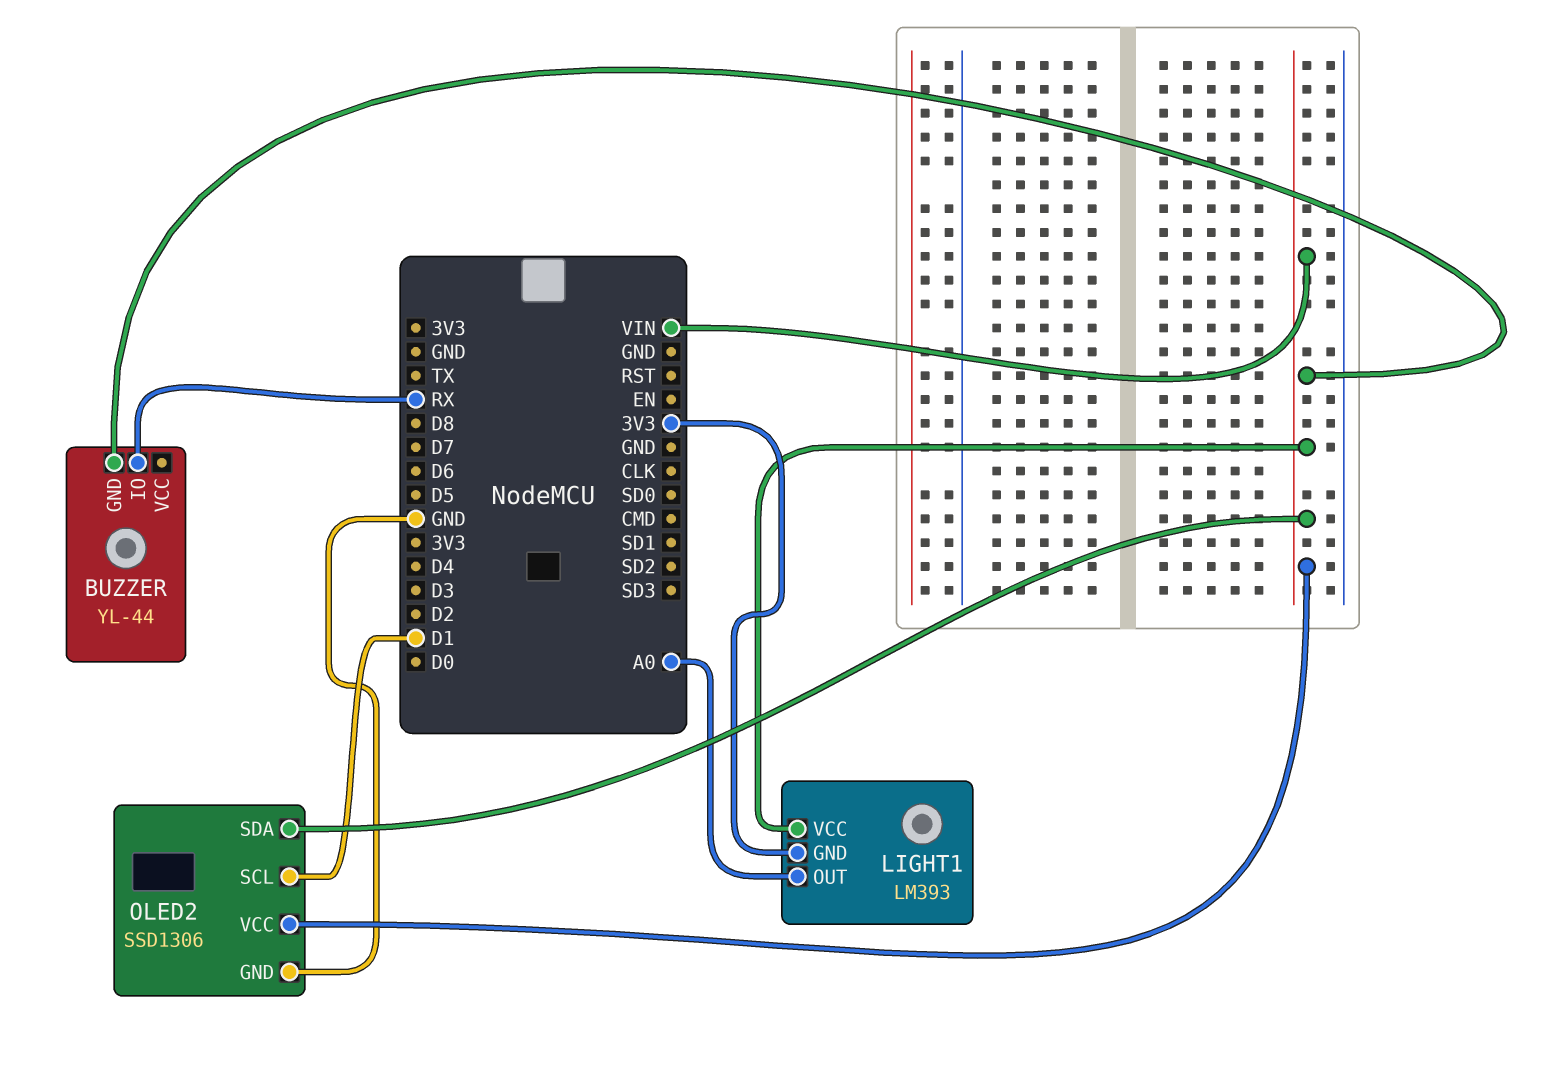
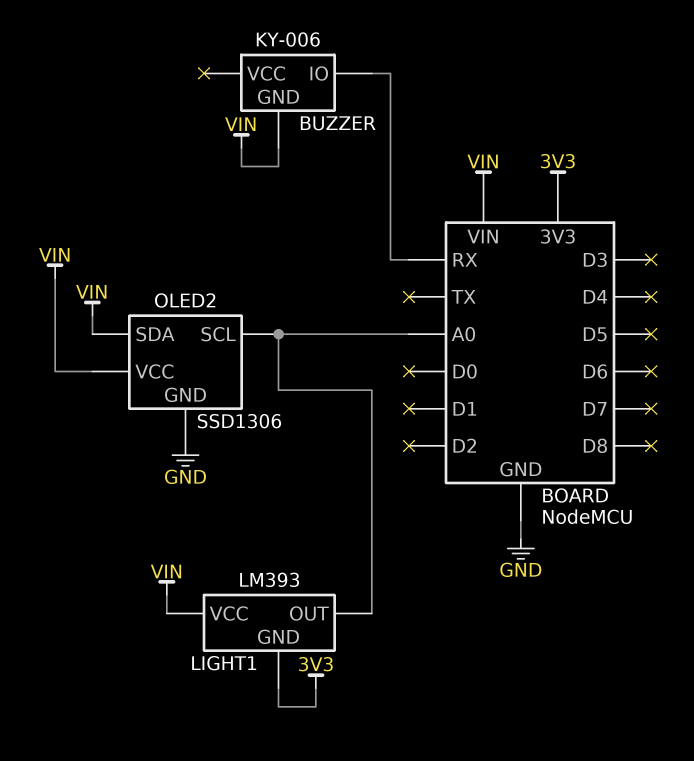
BUZZER: YL-44 -> KY-006
OLED2 pin SCL: D1 -> A0

